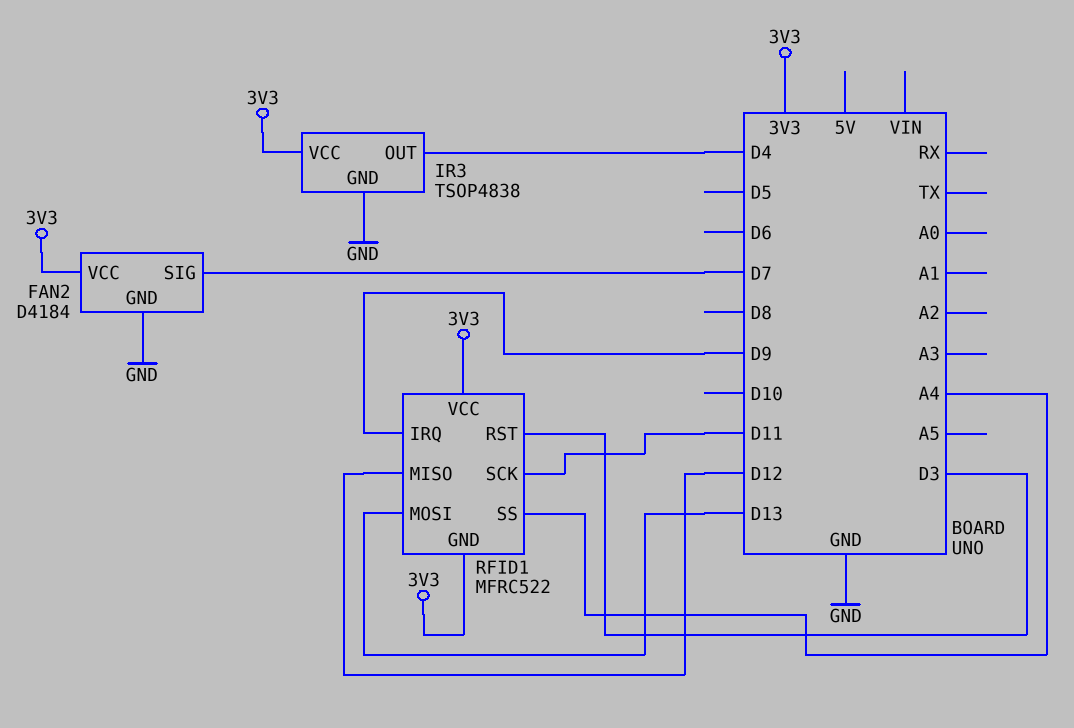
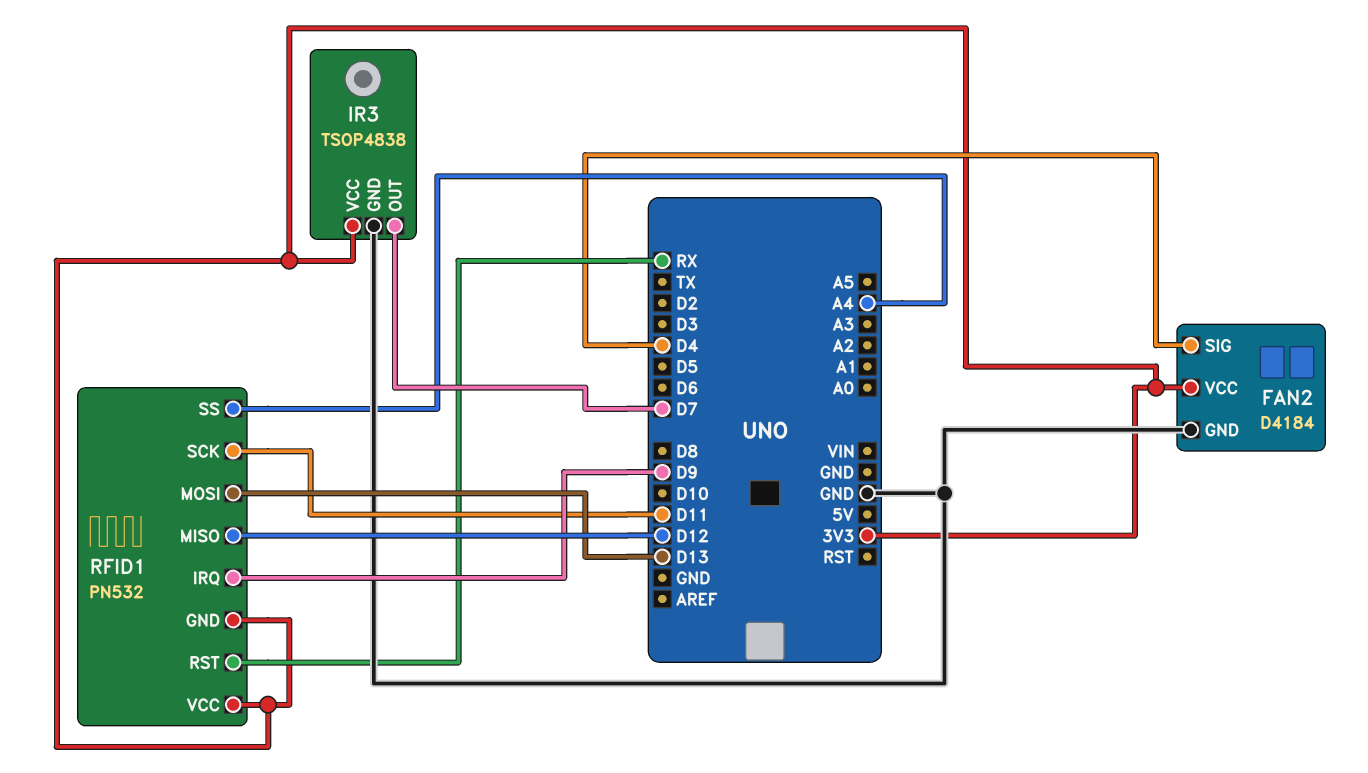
FAN2 pin SIG: D7 -> D4
IR3 pin OUT: D4 -> D7
RFID1: MFRC522 -> PN532
RFID1 pin RST: D3 -> RX

